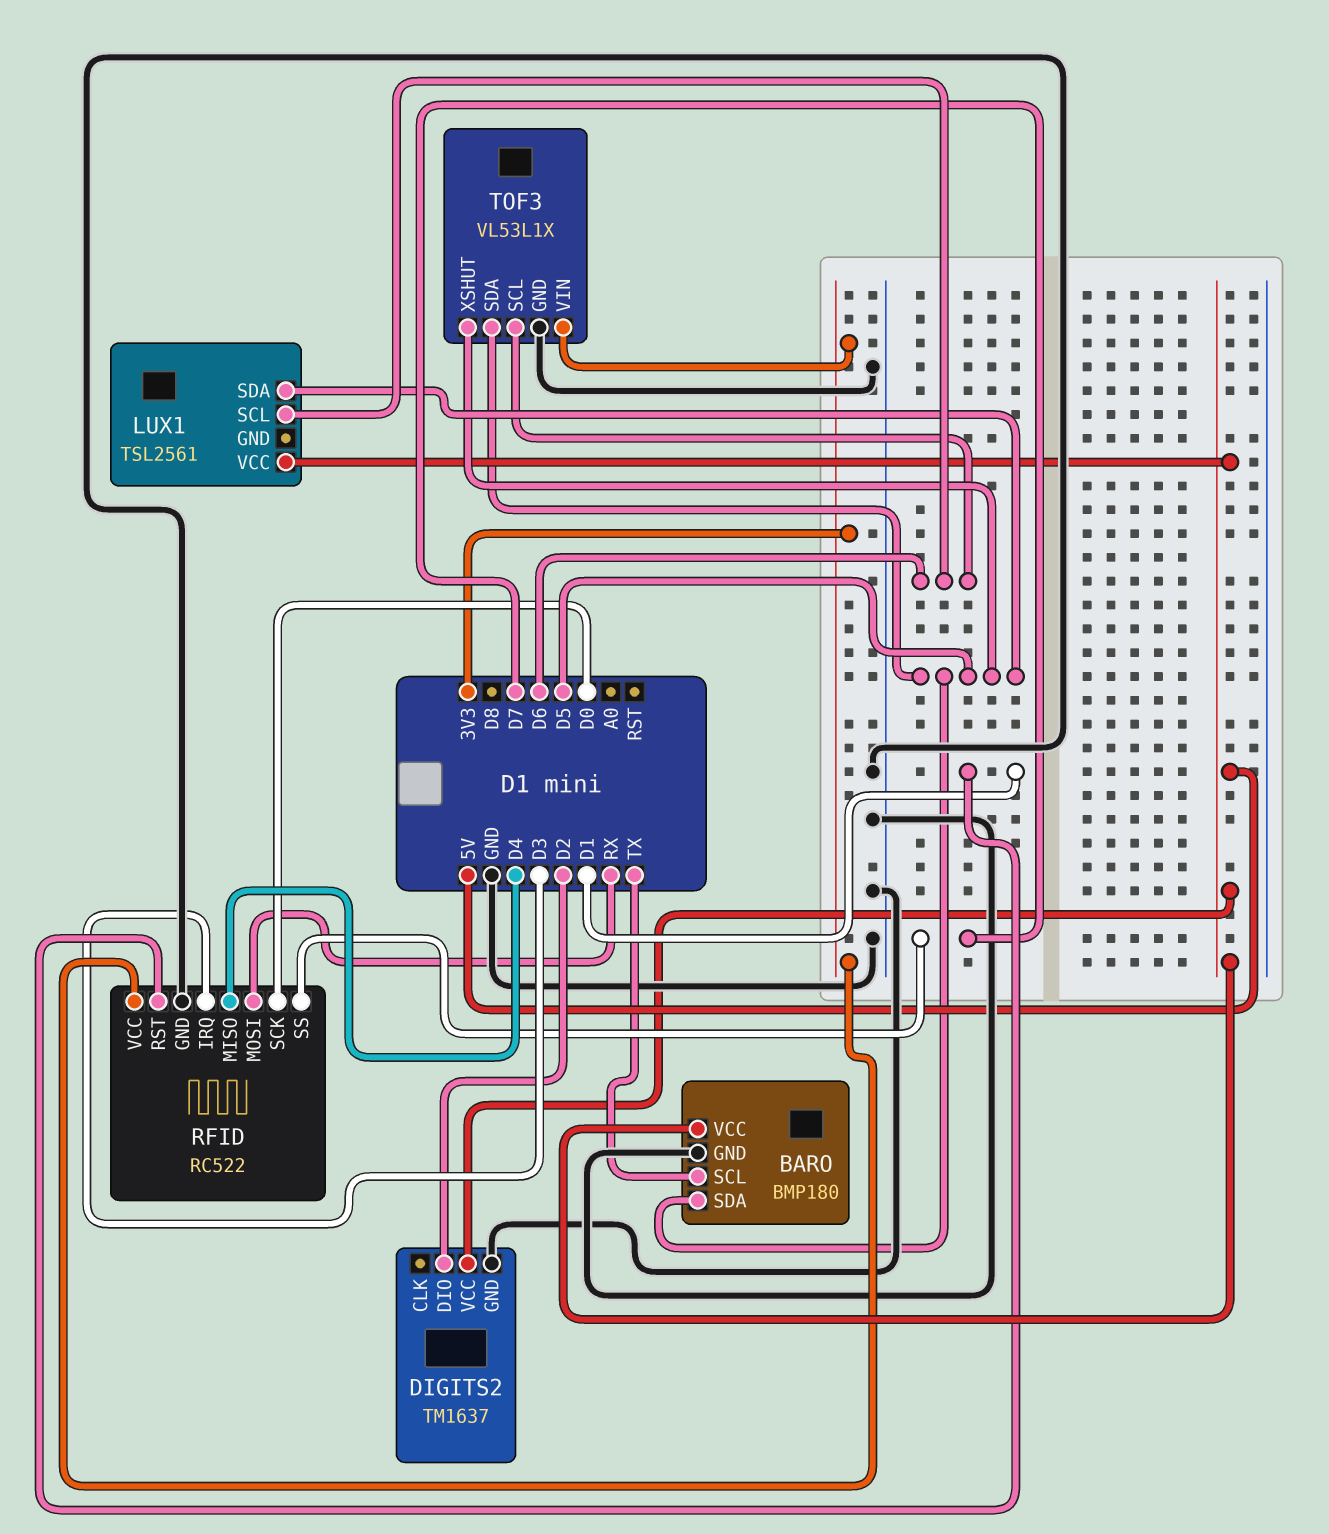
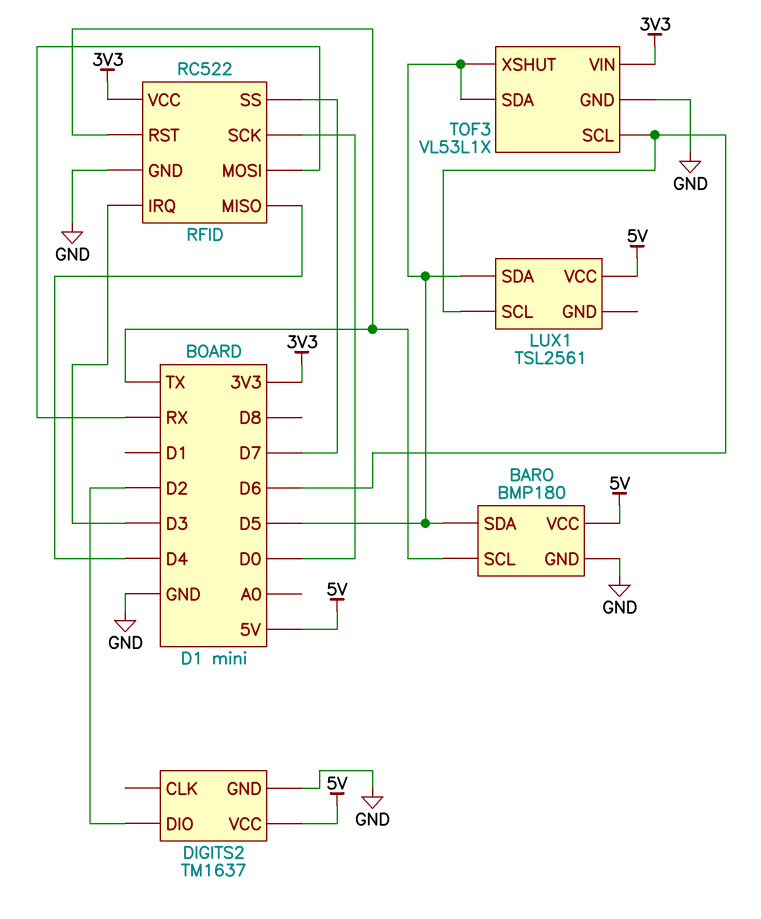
RFID pin RST: D1 -> TX

